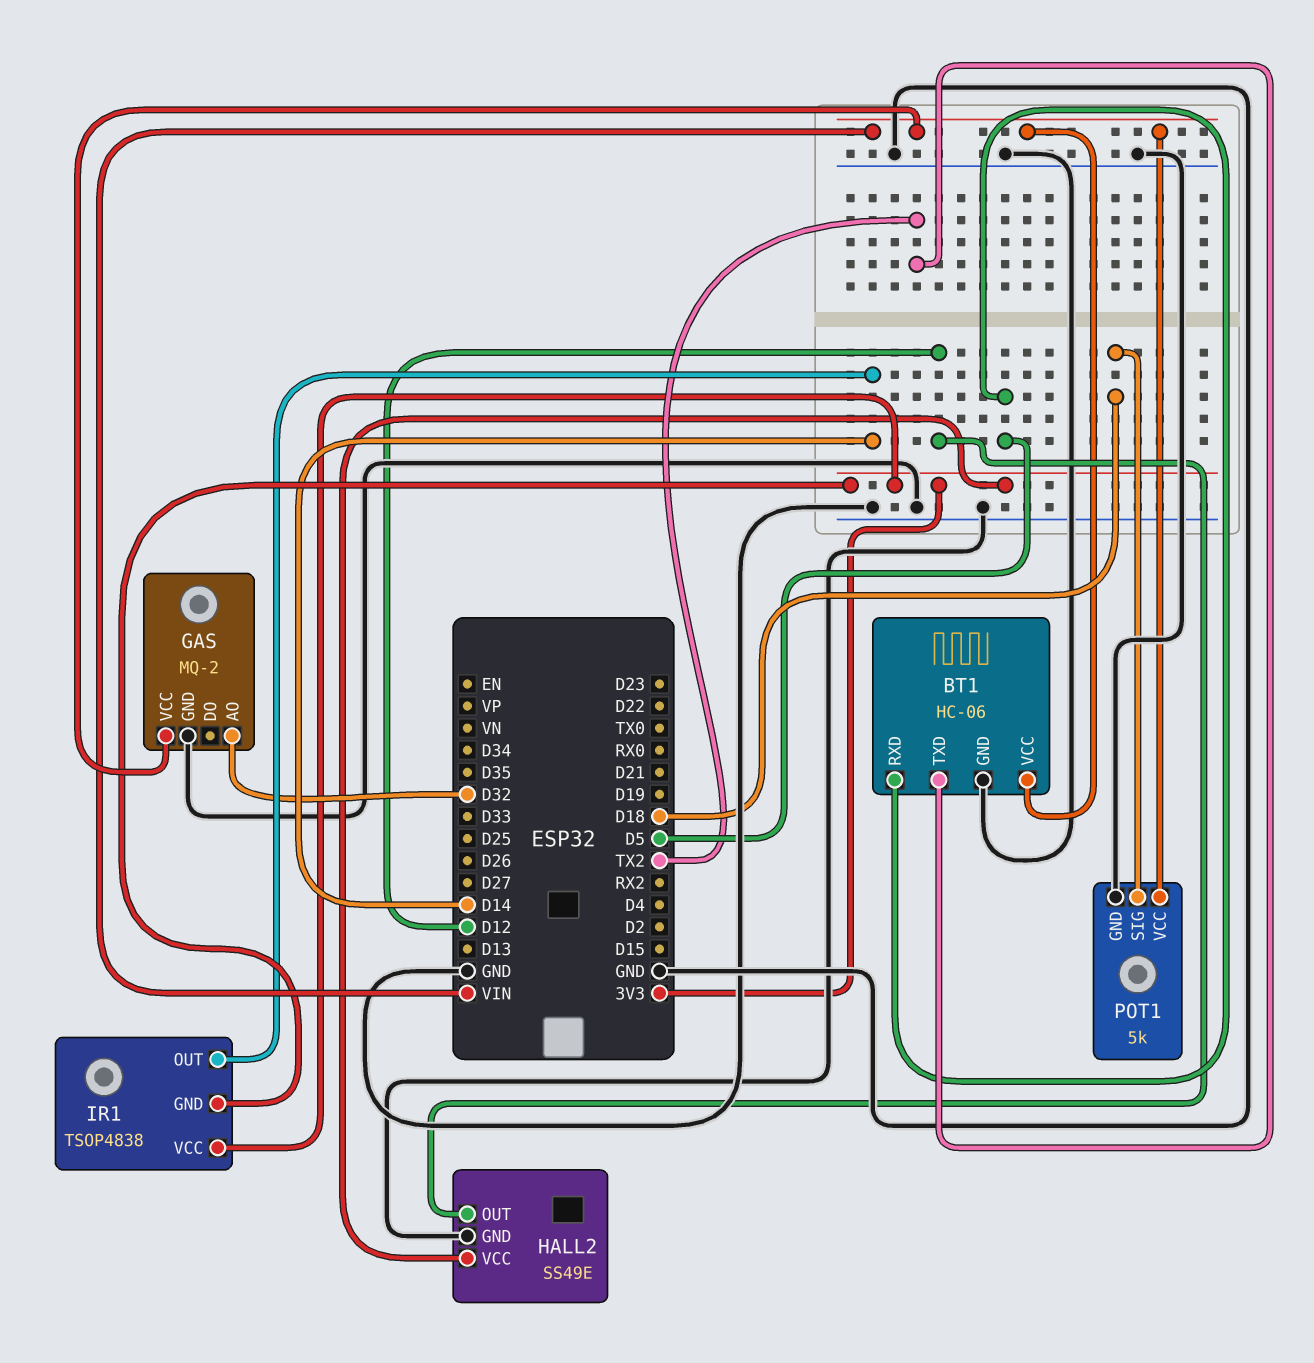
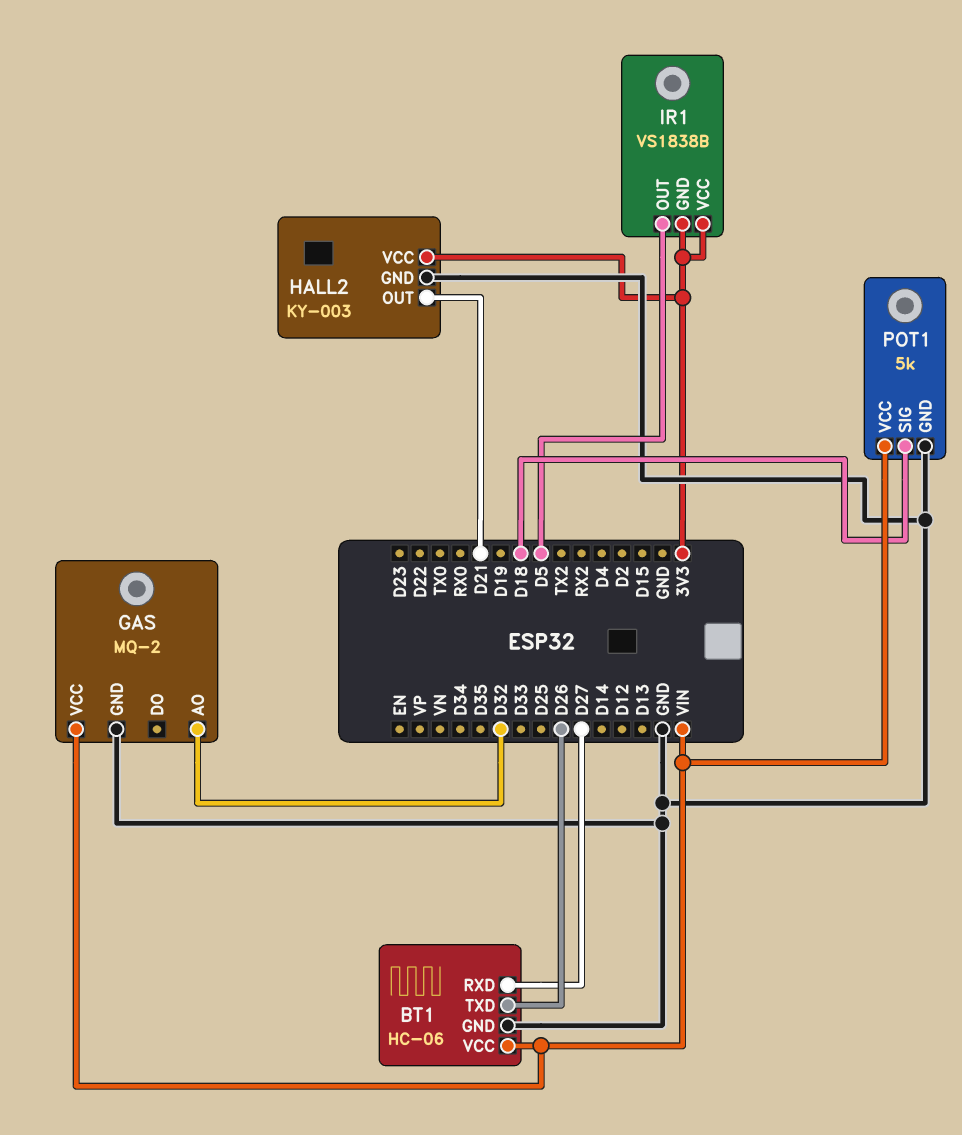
BT1 pin RXD: D5 -> D27
BT1 pin TXD: TX2 -> D26
HALL2: SS49E -> KY-003
HALL2 pin OUT: D12 -> D21
IR1: TSOP4838 -> VS1838B
IR1 pin OUT: D14 -> D5

